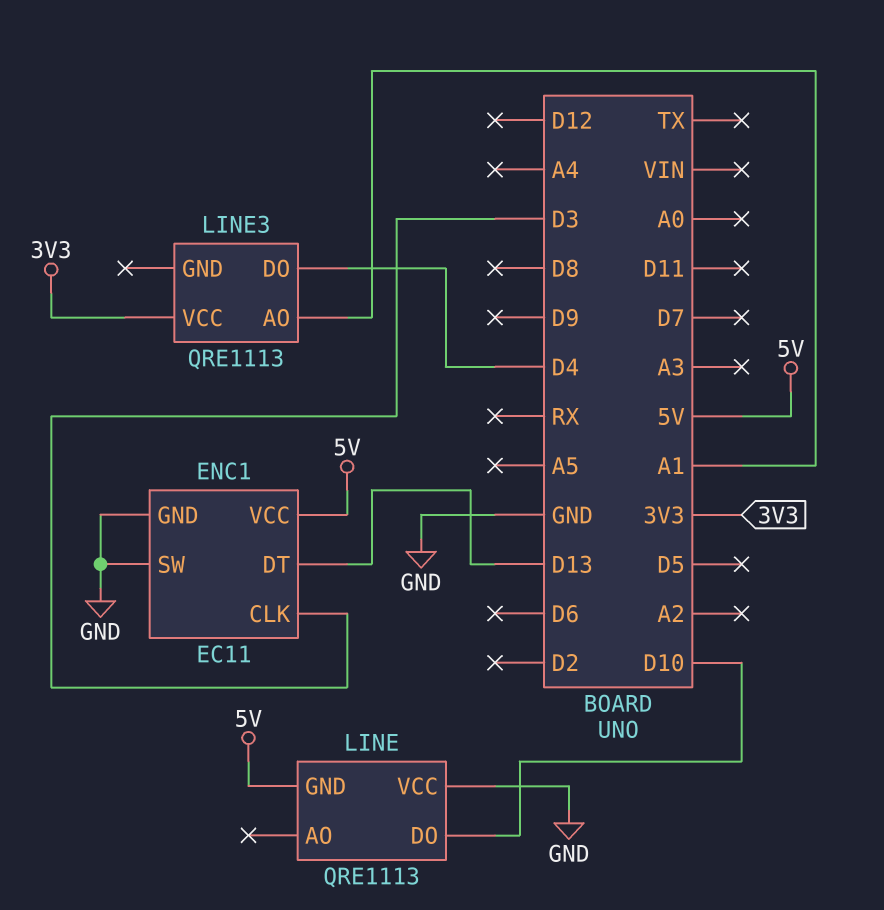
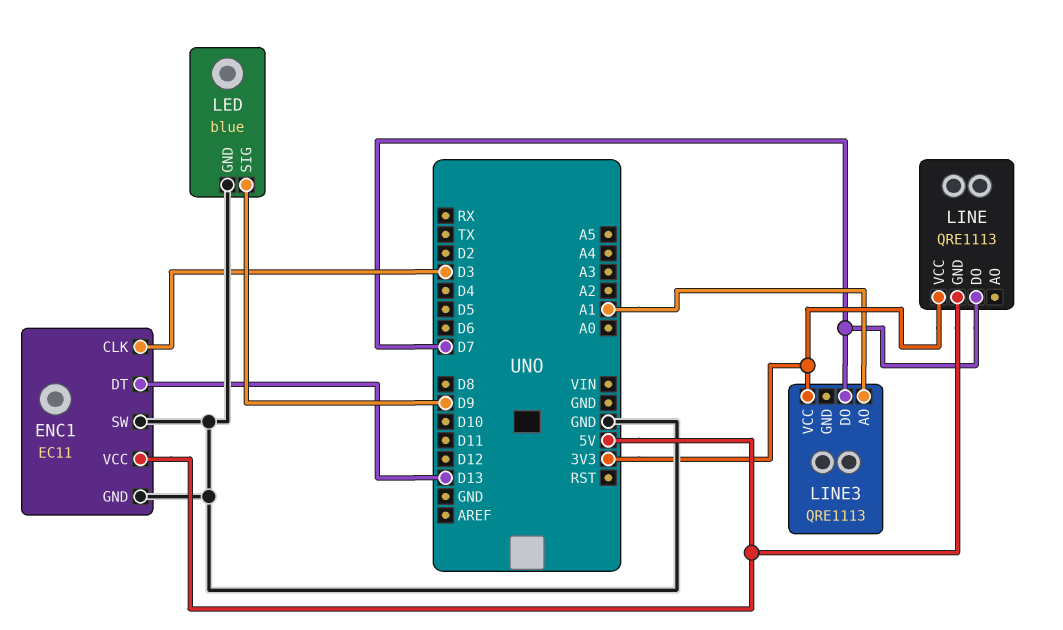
LED: none -> blue
LED pin GND: none -> GND
LED pin SIG: none -> D9
LINE pin DO: D10 -> D7
LINE pin VCC: GND -> 3V3
LINE3 pin DO: D4 -> D7

